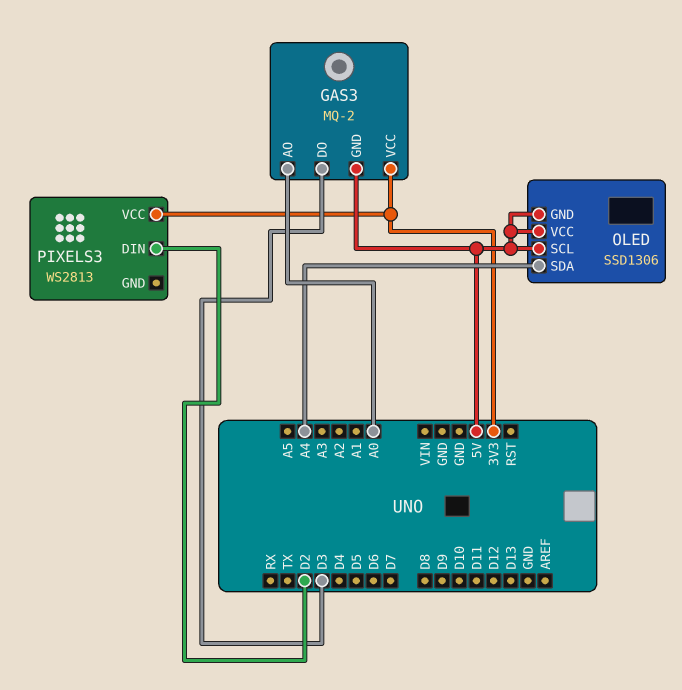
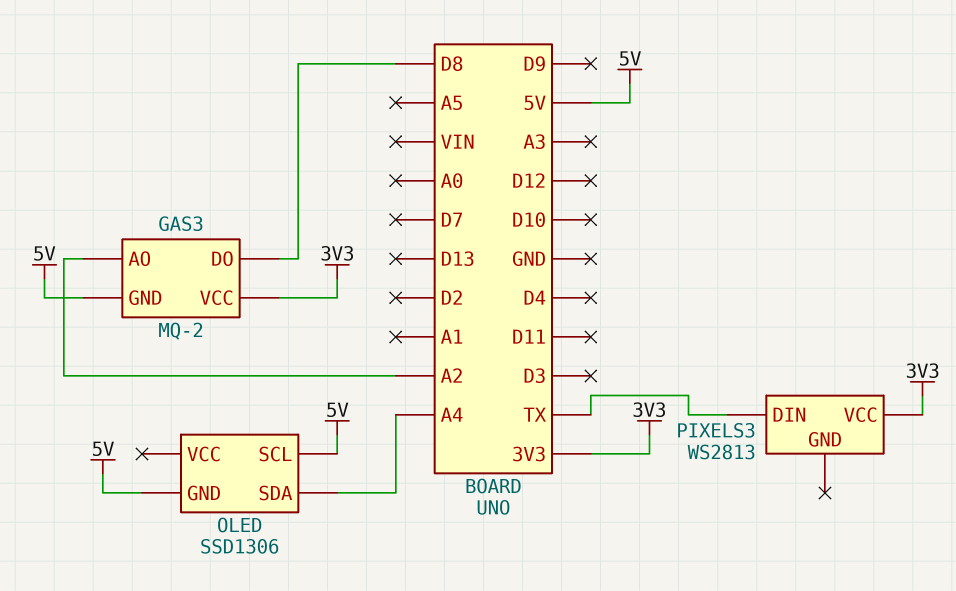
GAS3 pin AO: A0 -> A2
GAS3 pin DO: D3 -> D8
OLED pin VCC: 5V -> none
PIXELS3 pin DIN: D2 -> TX

